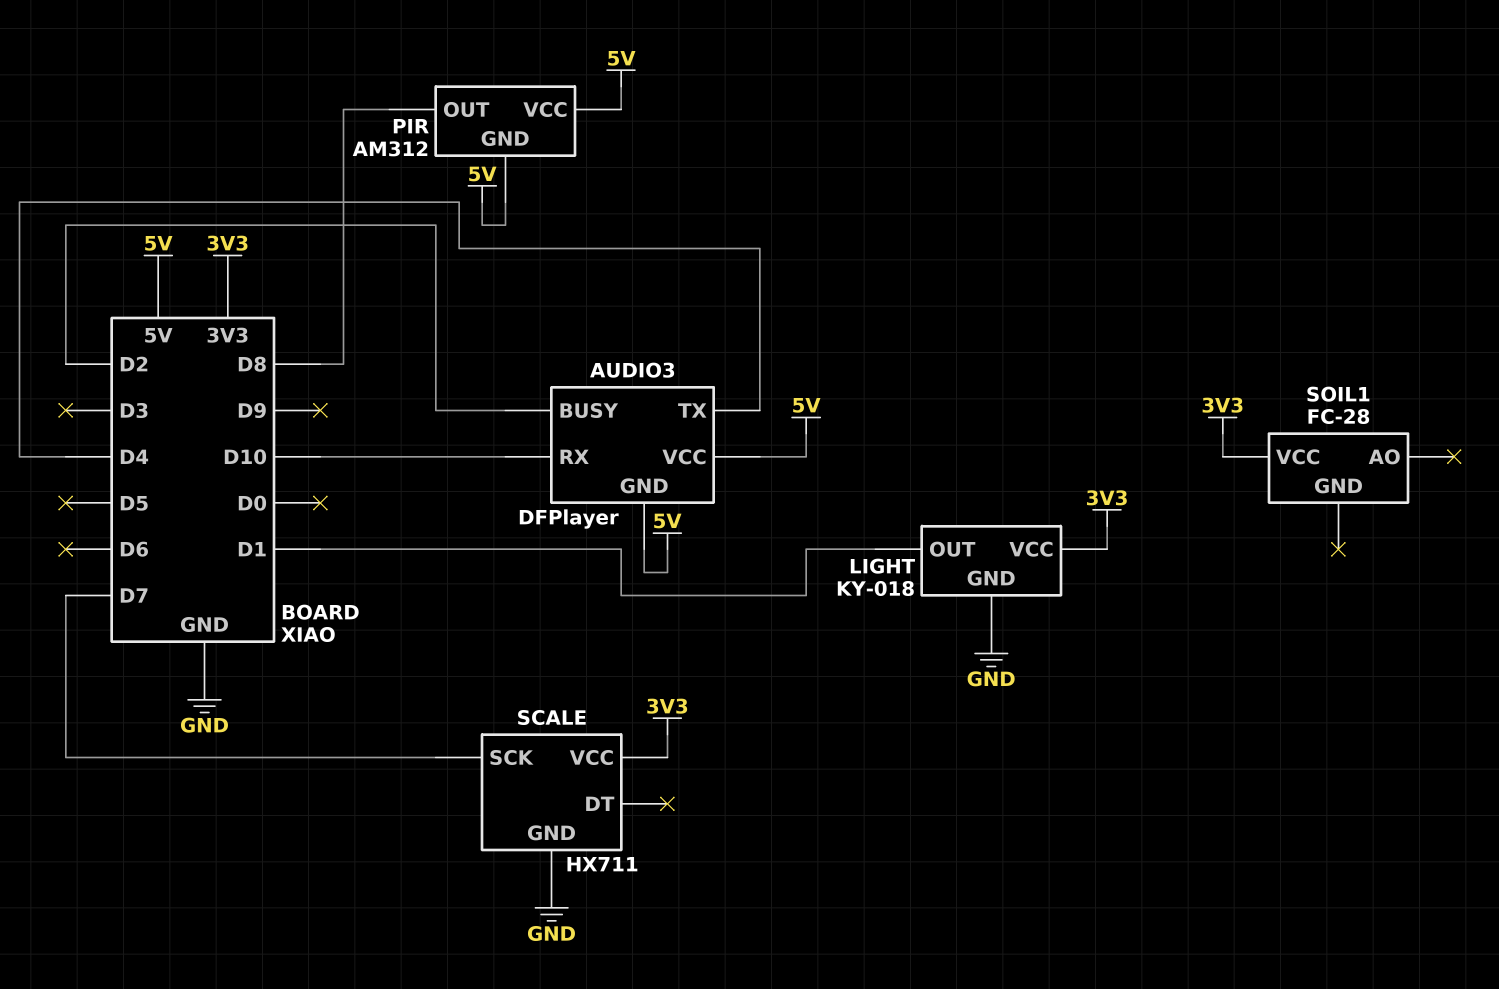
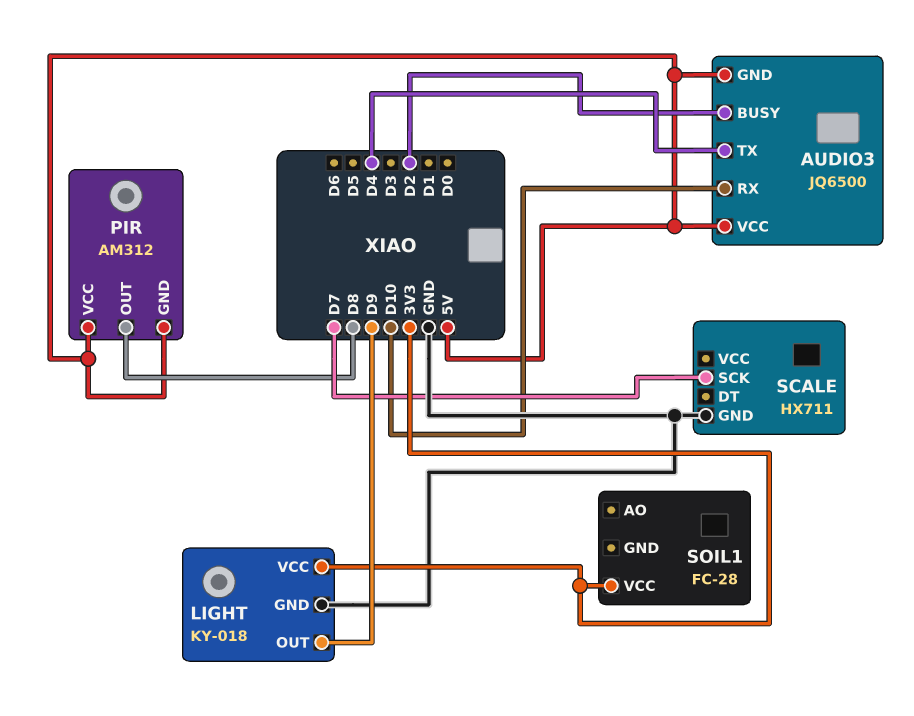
AUDIO3: DFPlayer -> JQ6500
LIGHT pin OUT: D1 -> D9
SCALE pin VCC: 3V3 -> none

